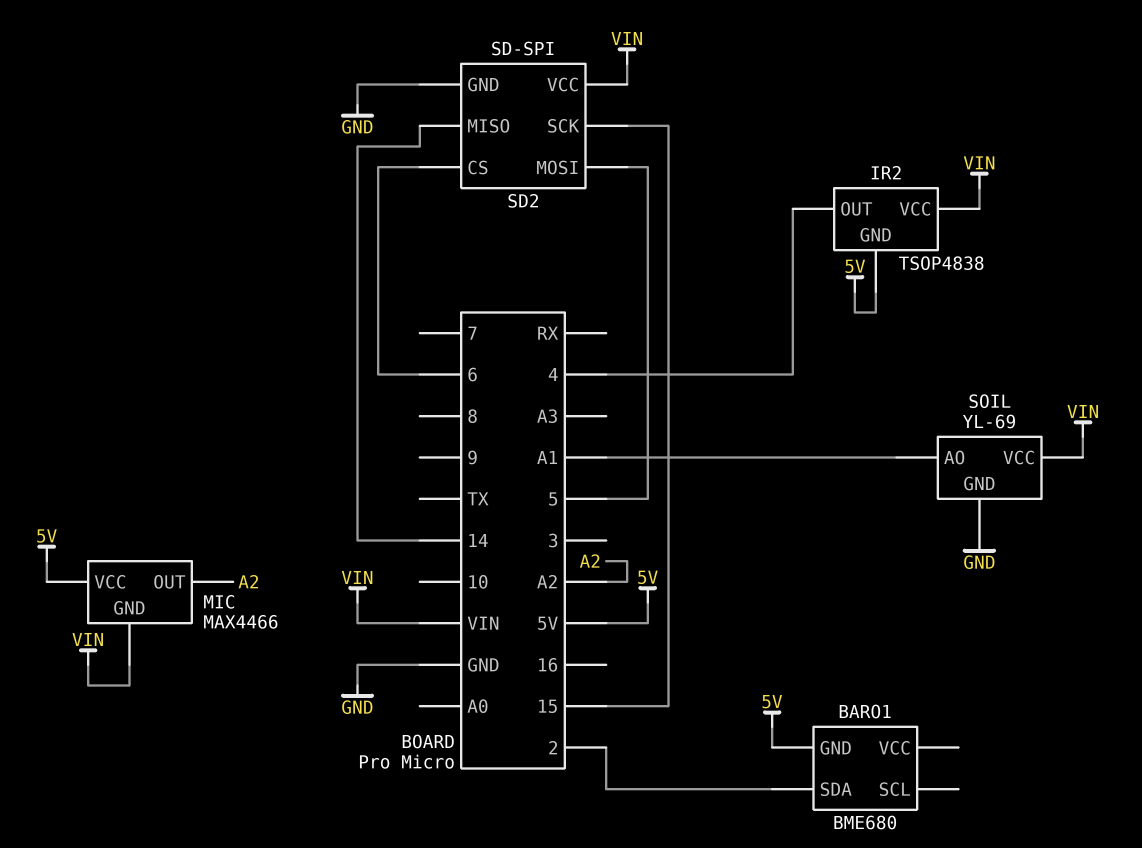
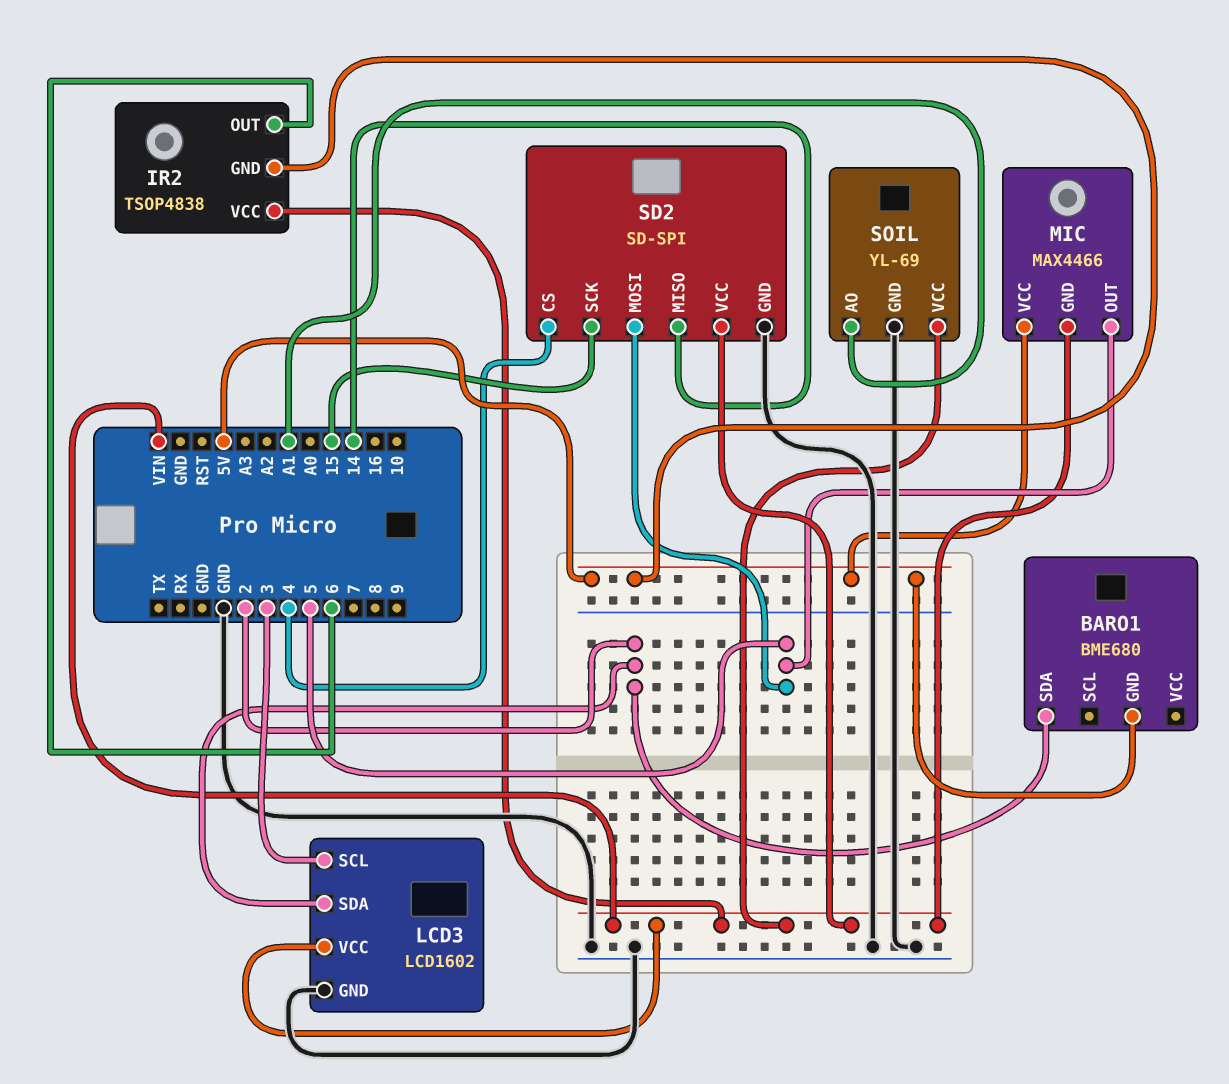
IR2 pin OUT: 4 -> 6
LCD3: none -> LCD1602
LCD3 pin GND: none -> GND
LCD3 pin SCL: none -> 3
LCD3 pin SDA: none -> 2
LCD3 pin VCC: none -> VIN
MIC pin OUT: A2 -> 5
SD2 pin CS: 6 -> 4

